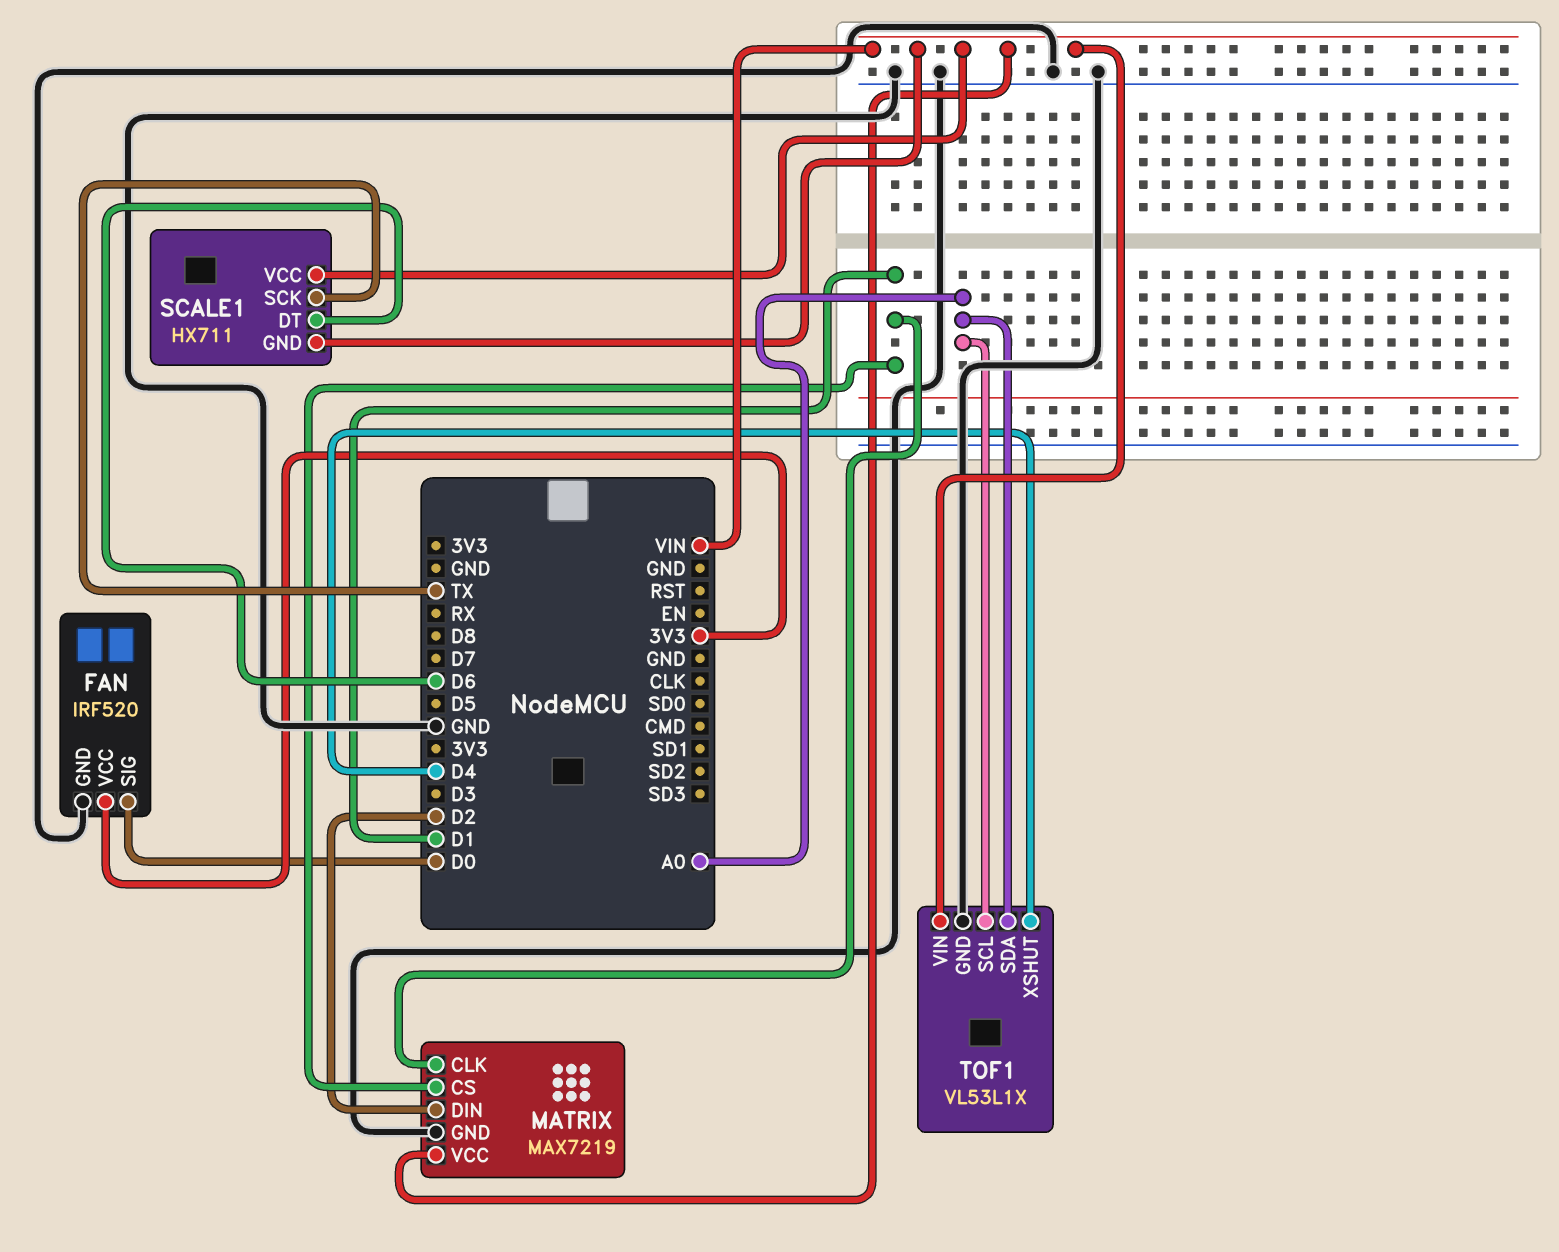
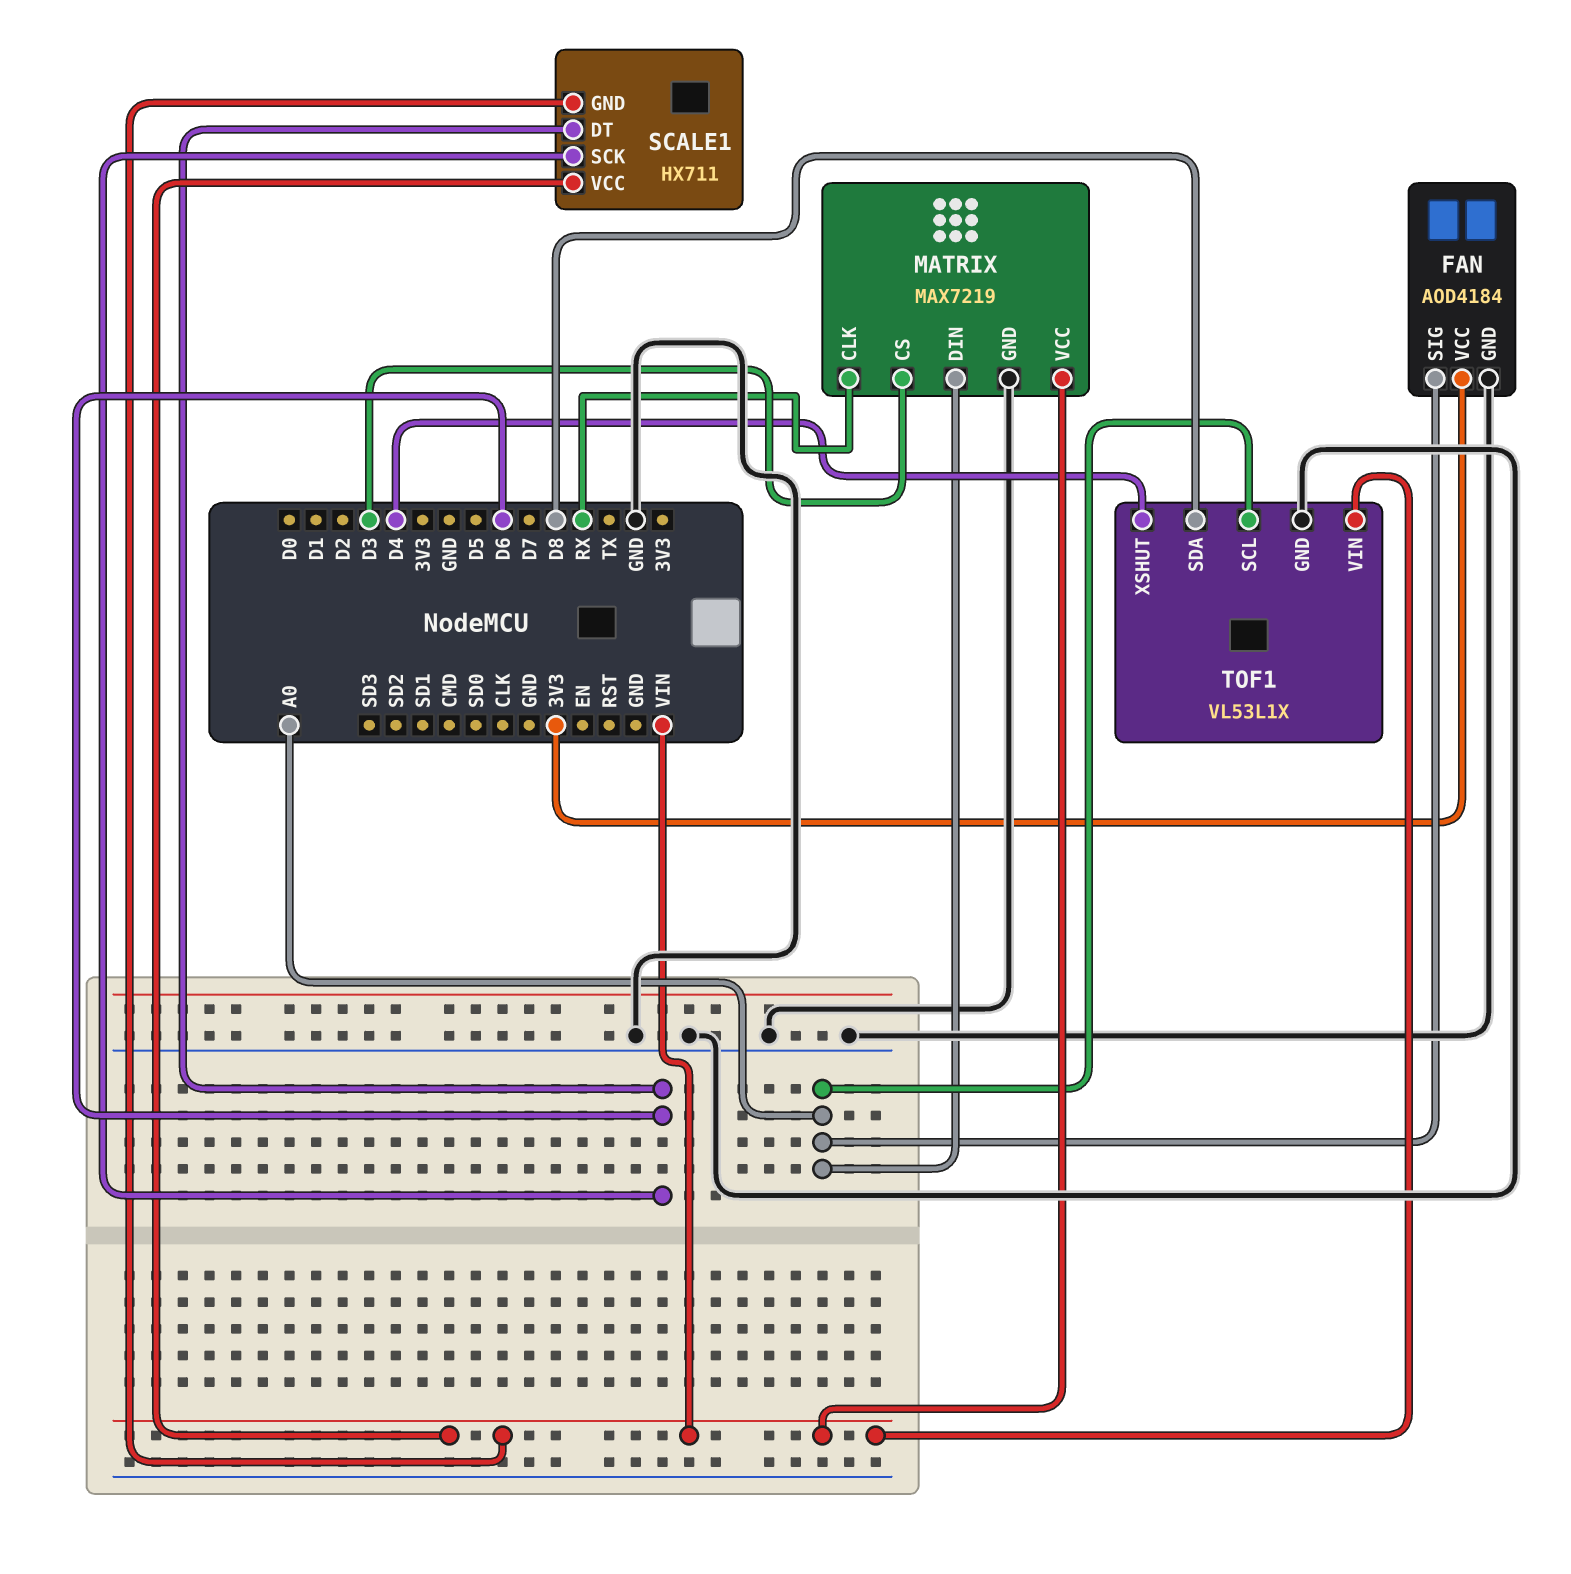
FAN: IRF520 -> AOD4184
FAN pin SIG: D0 -> A0
MATRIX pin CLK: D1 -> RX
MATRIX pin CS: D1 -> D3
MATRIX pin DIN: D2 -> A0
SCALE1 pin SCK: TX -> D6
TOF1 pin SDA: A0 -> D8

